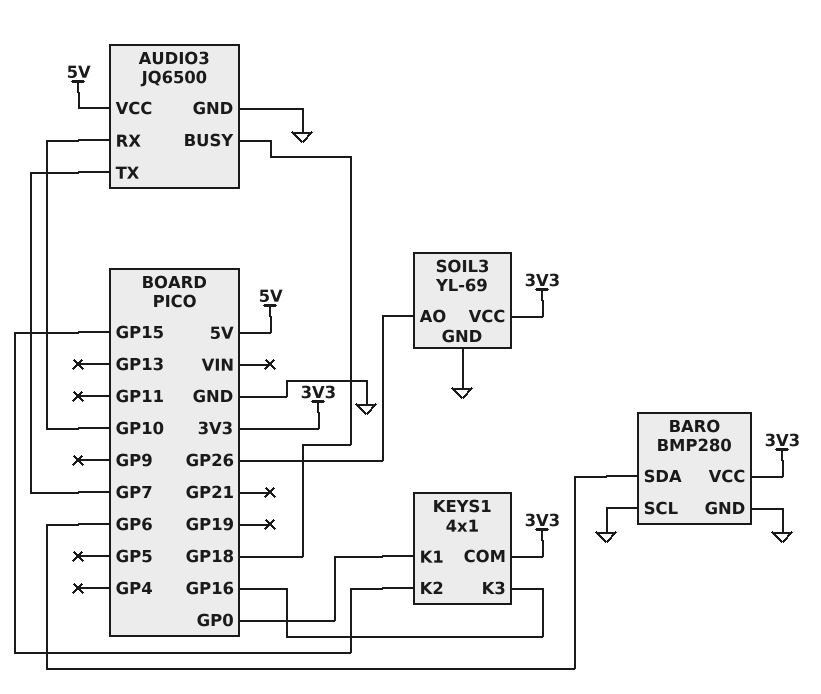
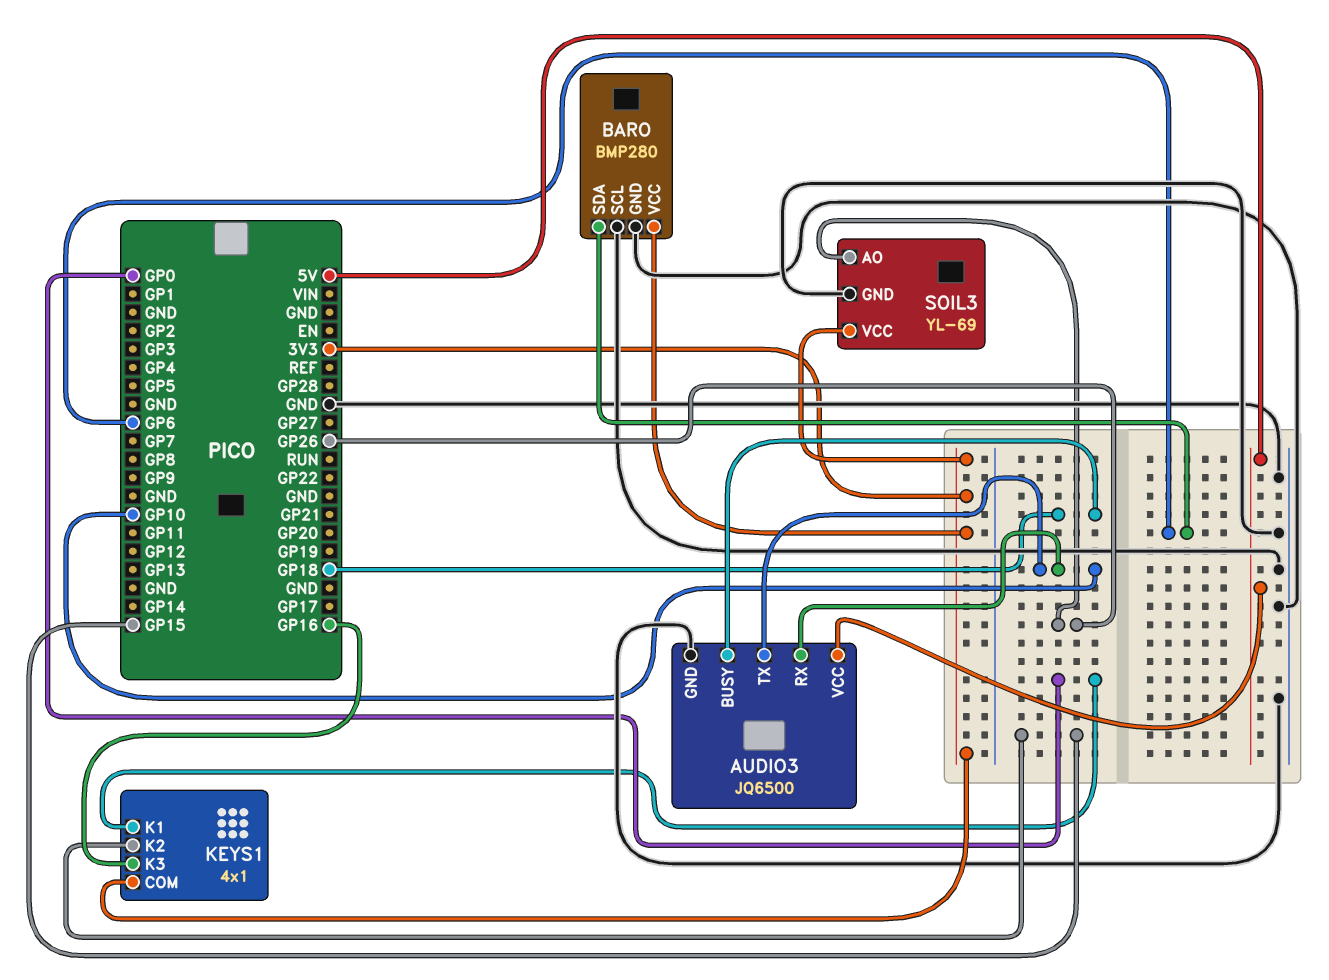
AUDIO3 pin TX: GP7 -> GP10

